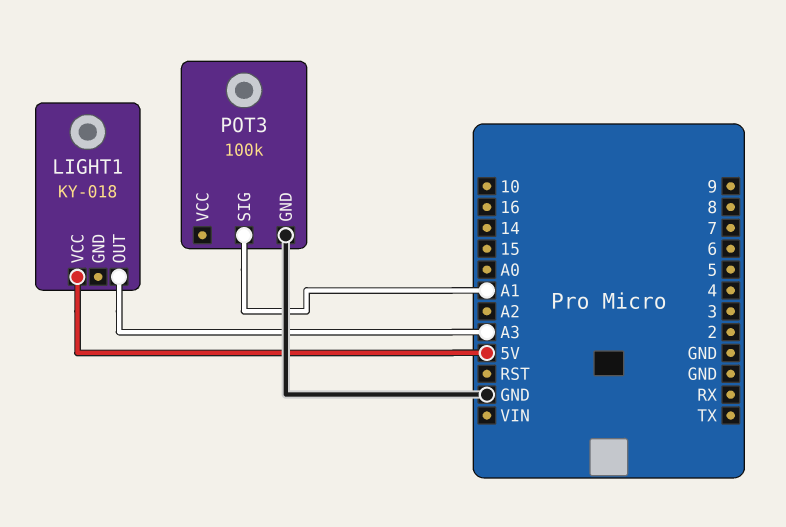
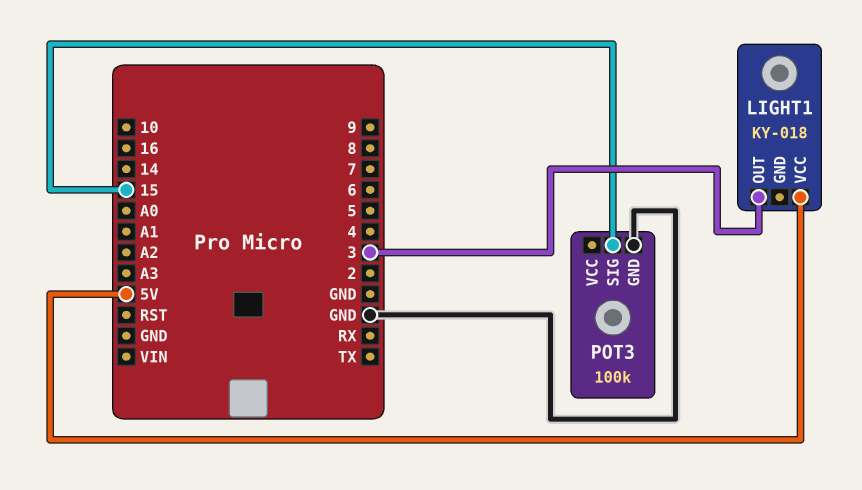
LIGHT1 pin OUT: A3 -> 3
POT3 pin SIG: A1 -> 15

